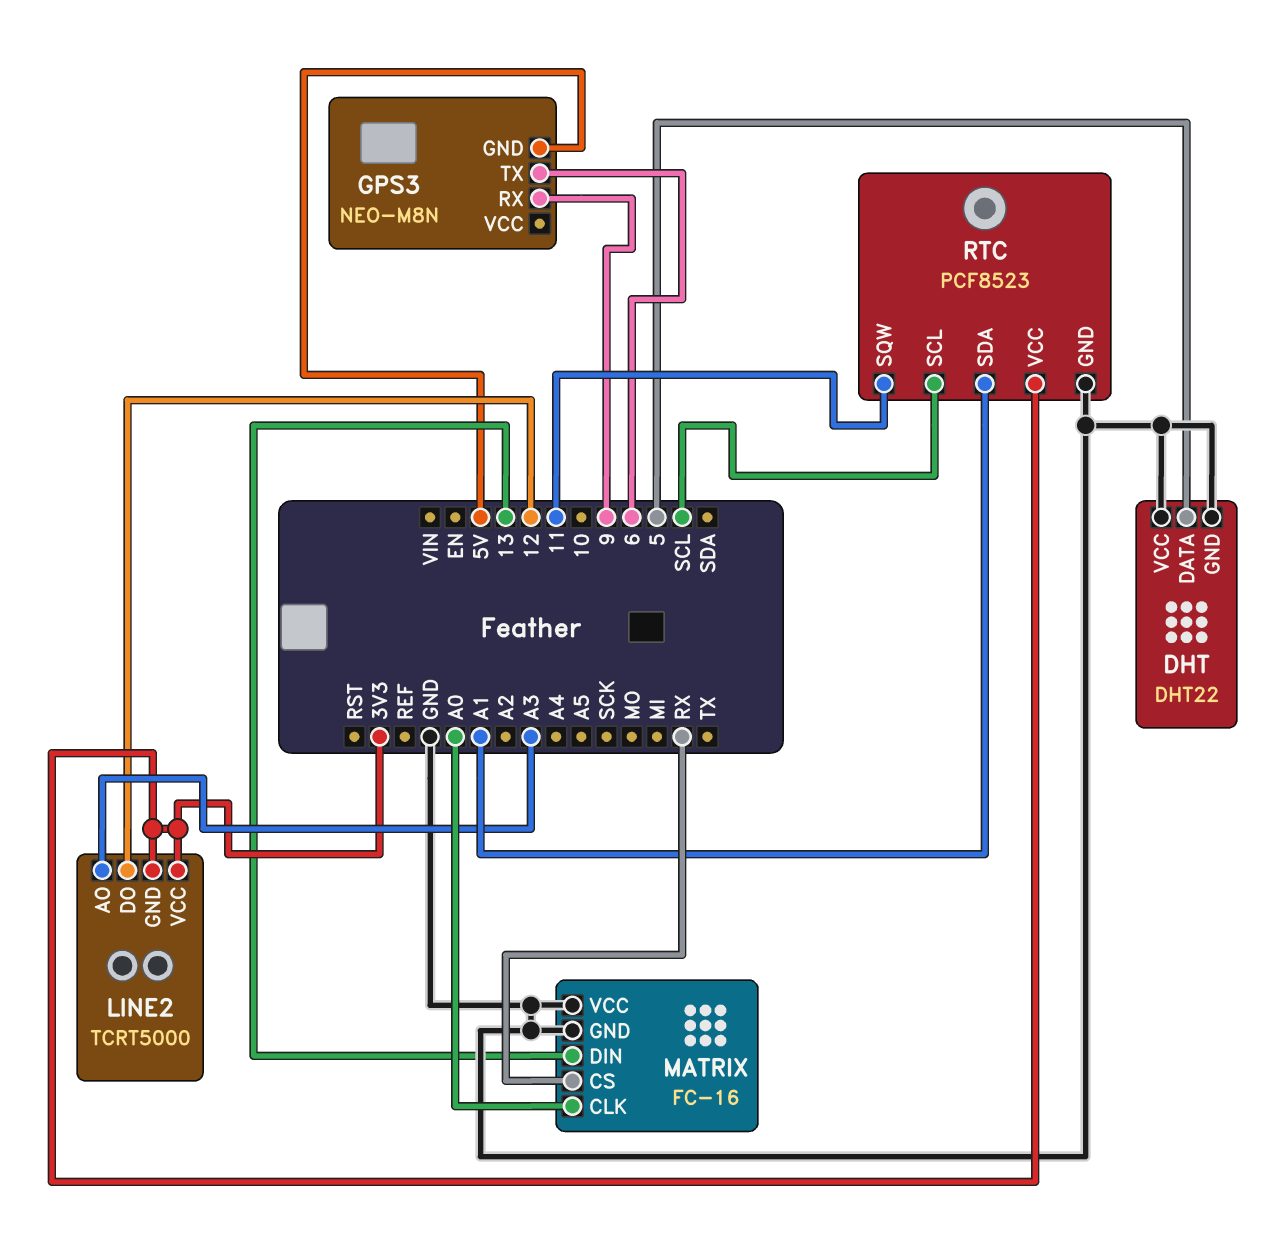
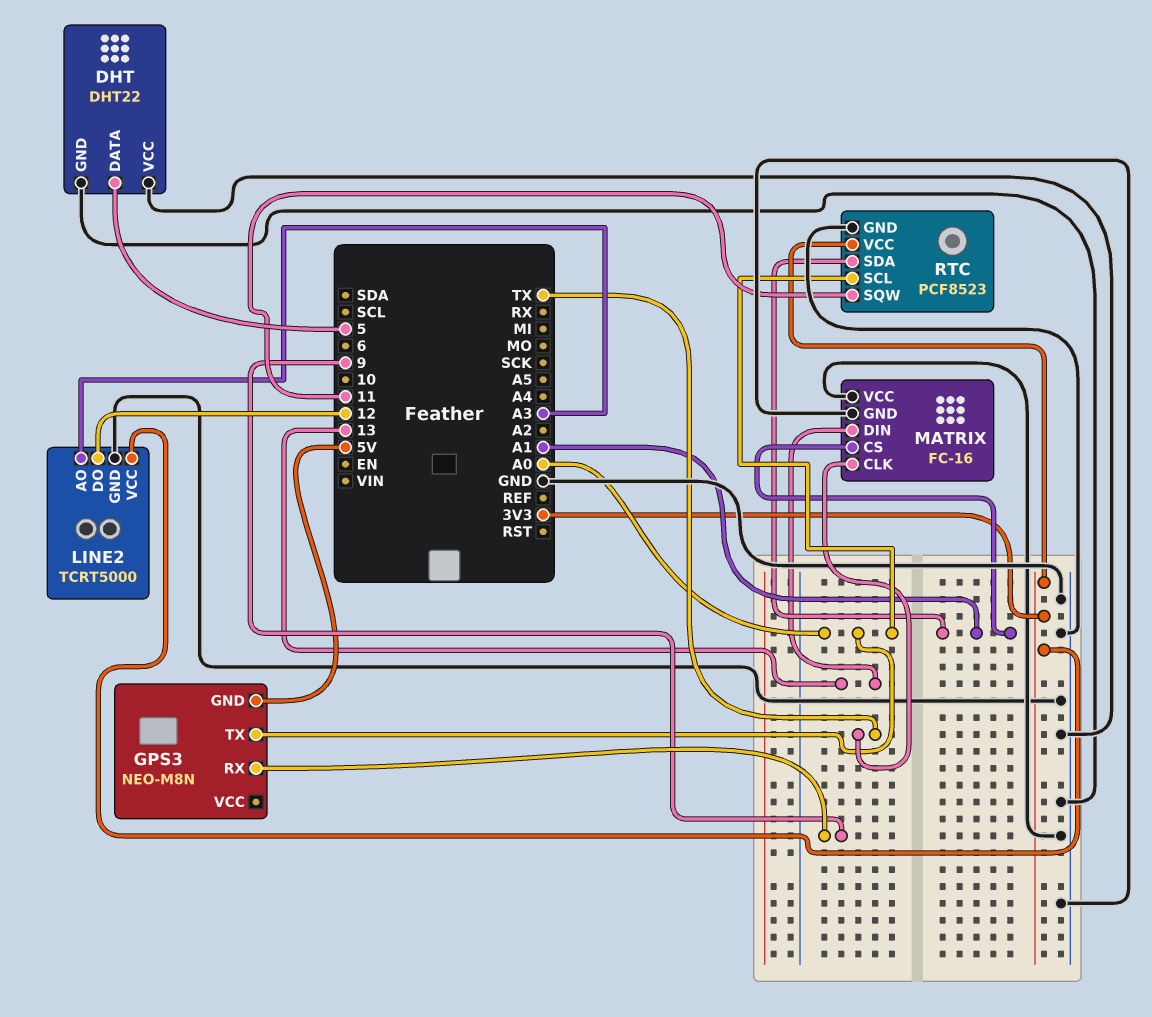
GPS3 pin TX: 6 -> A0
LINE2 pin GND: 3V3 -> GND
MATRIX pin CLK: A0 -> TX
MATRIX pin CS: RX -> A1
RTC pin SCL: SCL -> A0

